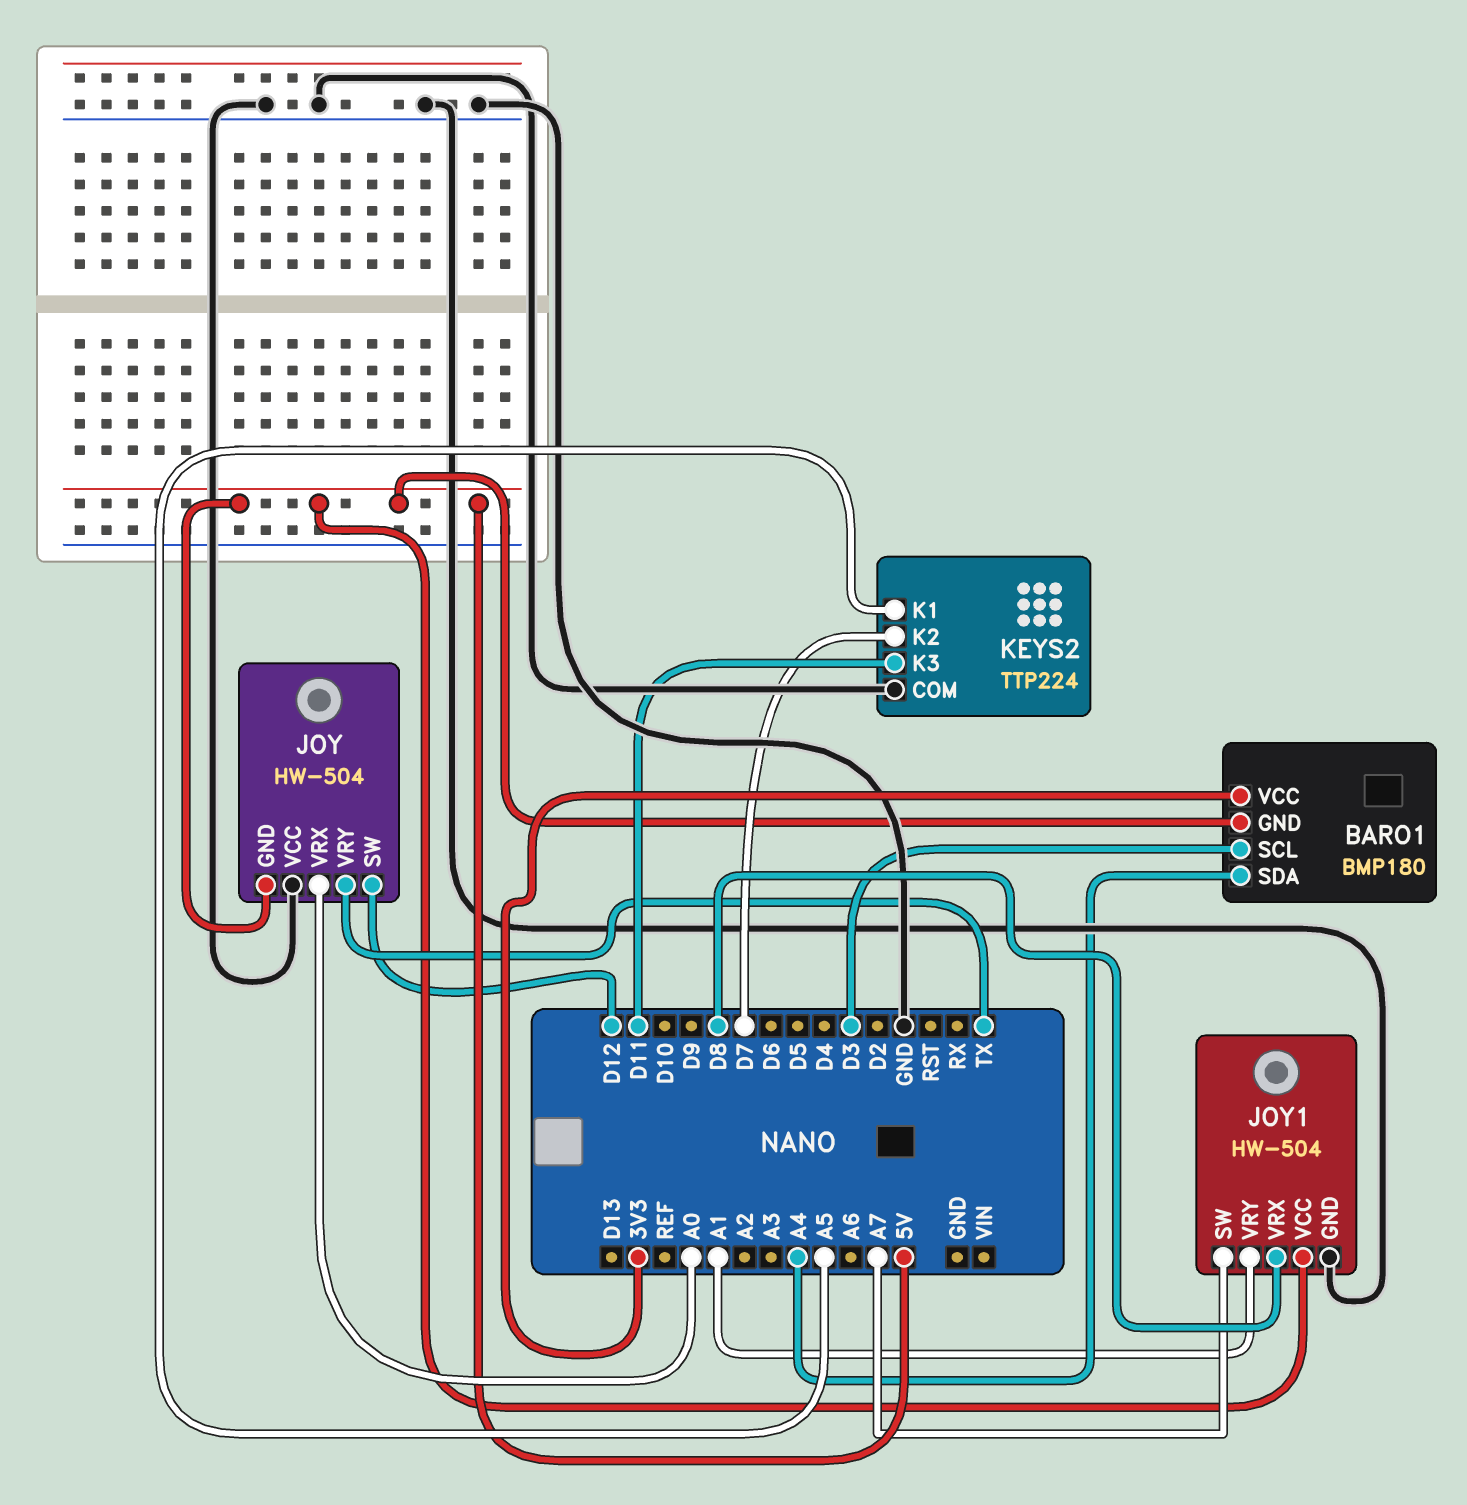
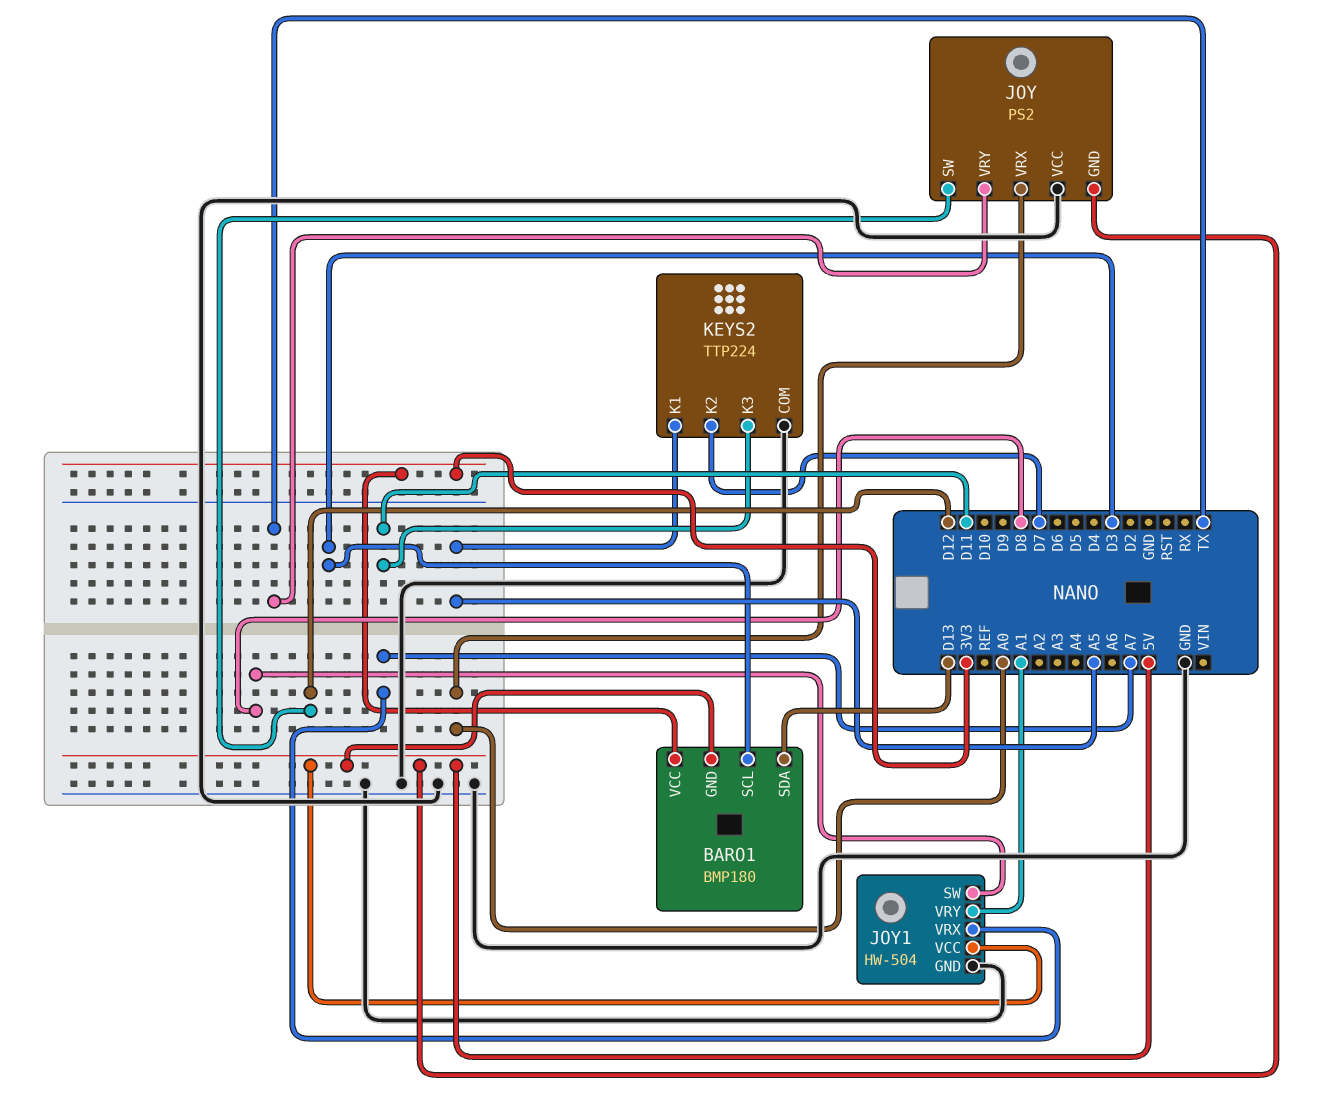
BARO1 pin SDA: A4 -> D13
JOY: HW-504 -> PS2
JOY1 pin SW: A7 -> D8
JOY1 pin VRX: D8 -> A7

